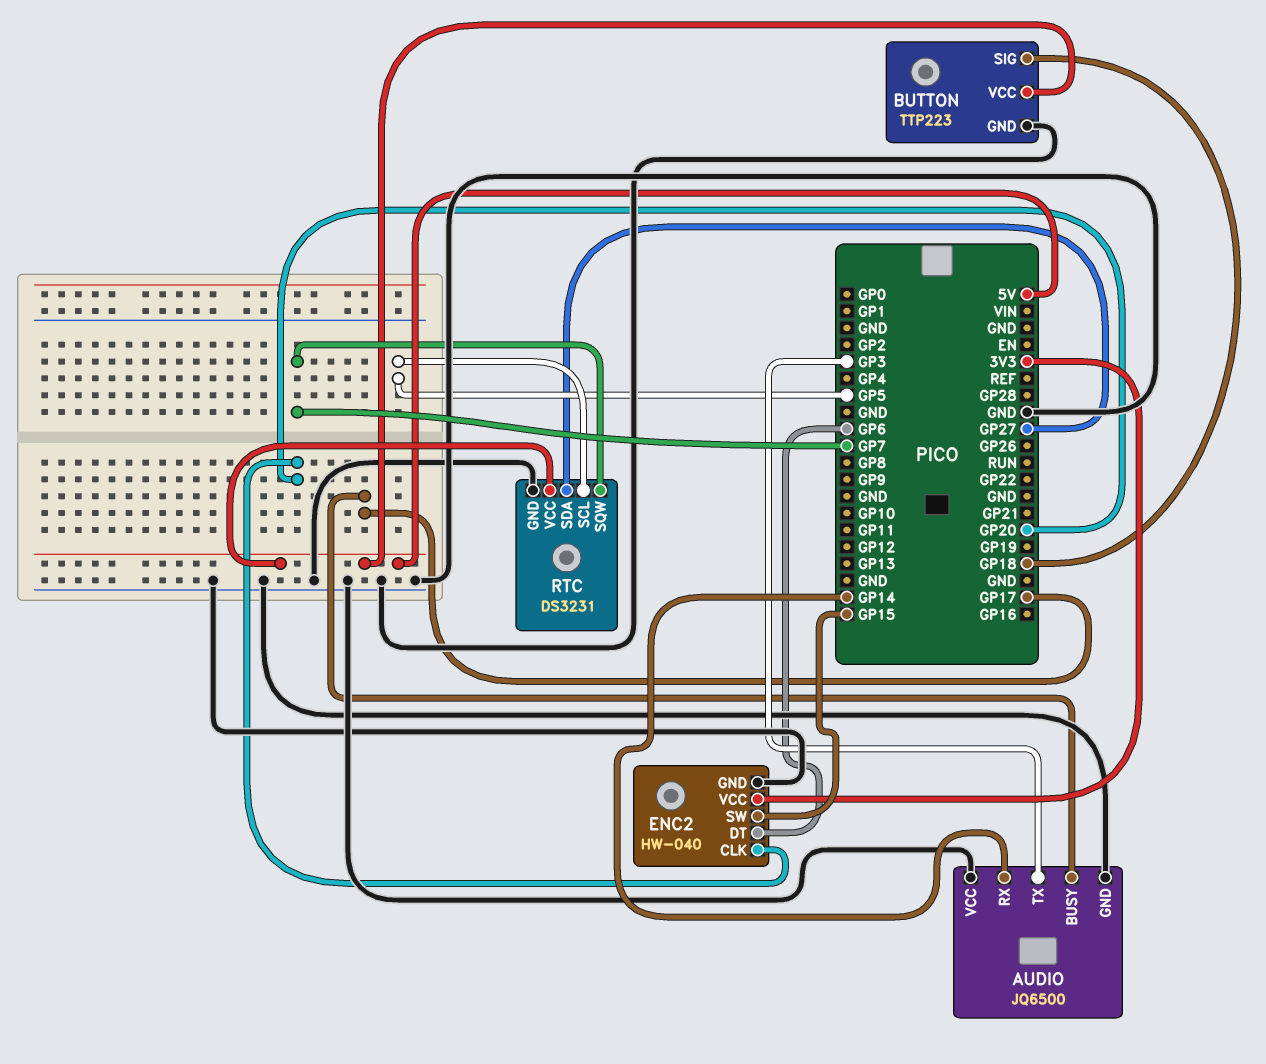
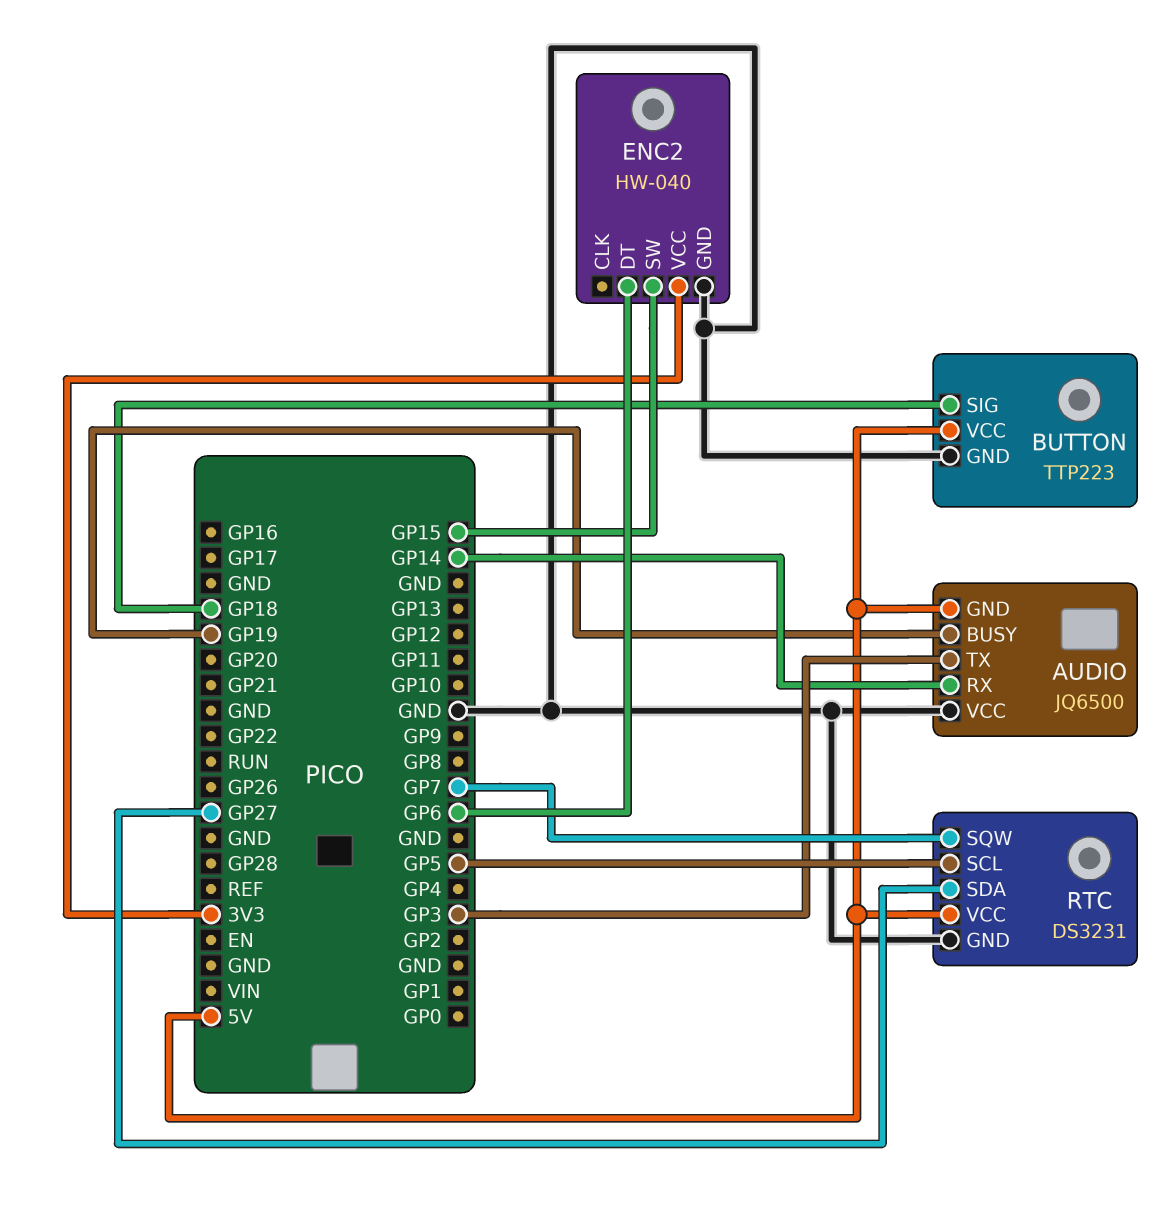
AUDIO pin BUSY: GP17 -> GP19
AUDIO pin GND: GND -> 5V
ENC2 pin CLK: GP20 -> none

